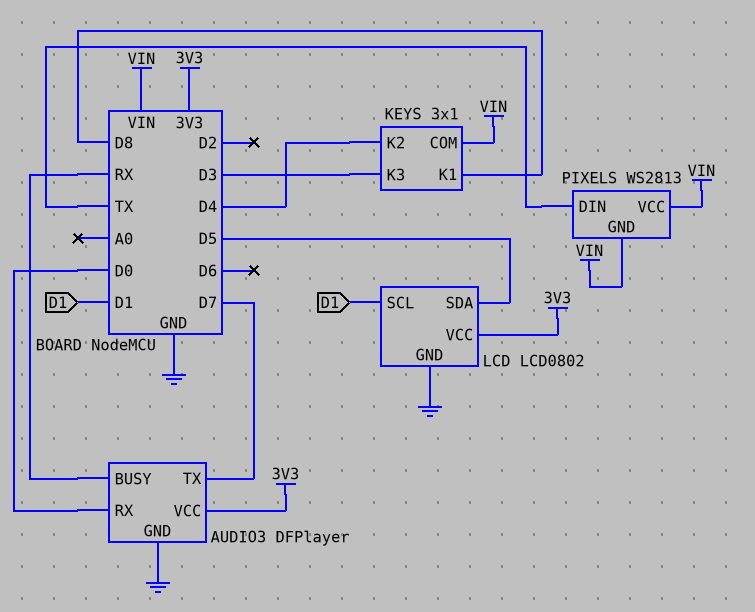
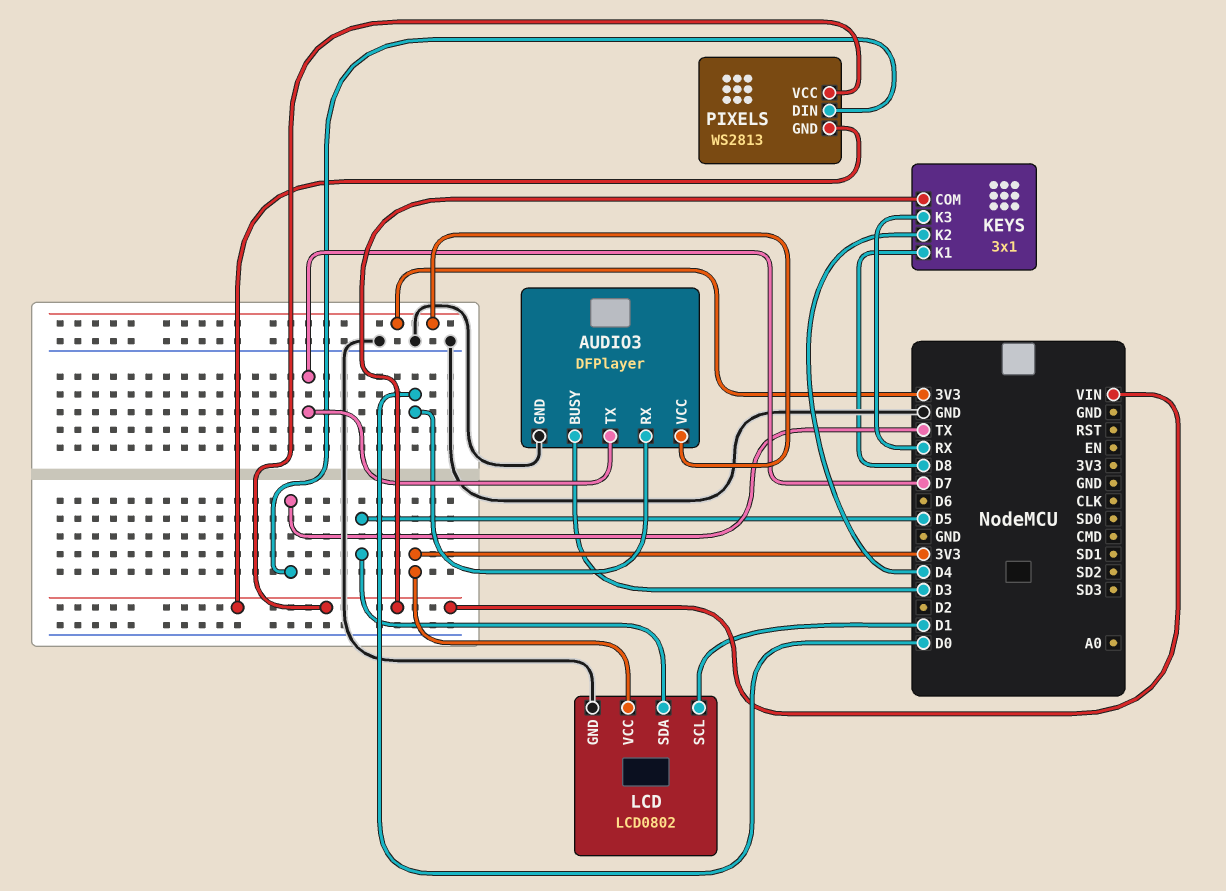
AUDIO3 pin BUSY: RX -> D3
KEYS pin K3: D3 -> RX

